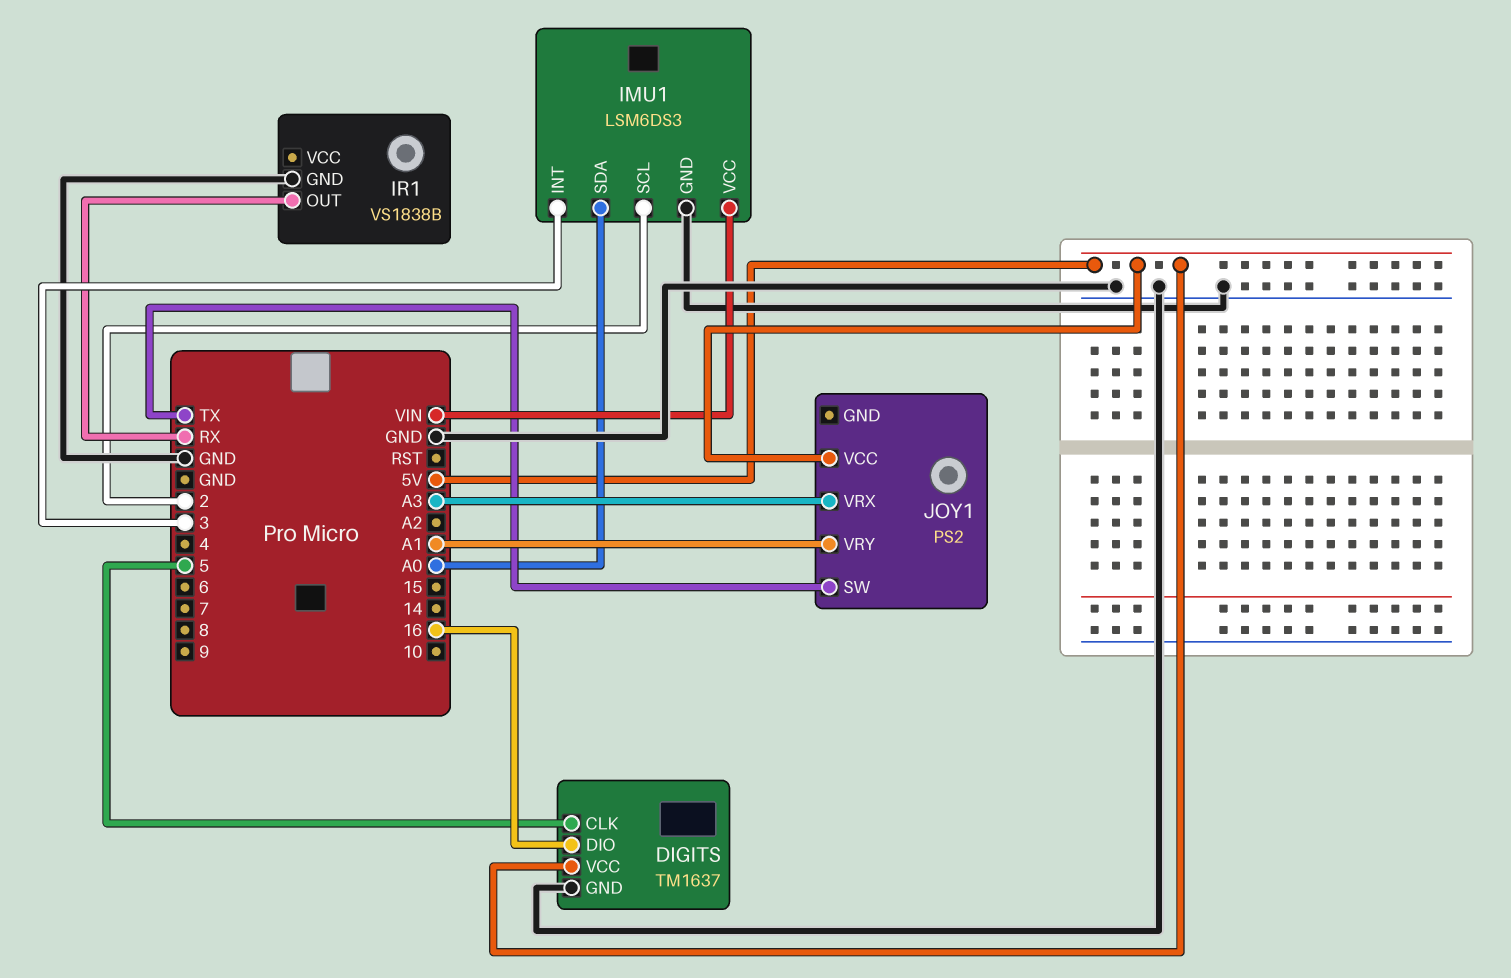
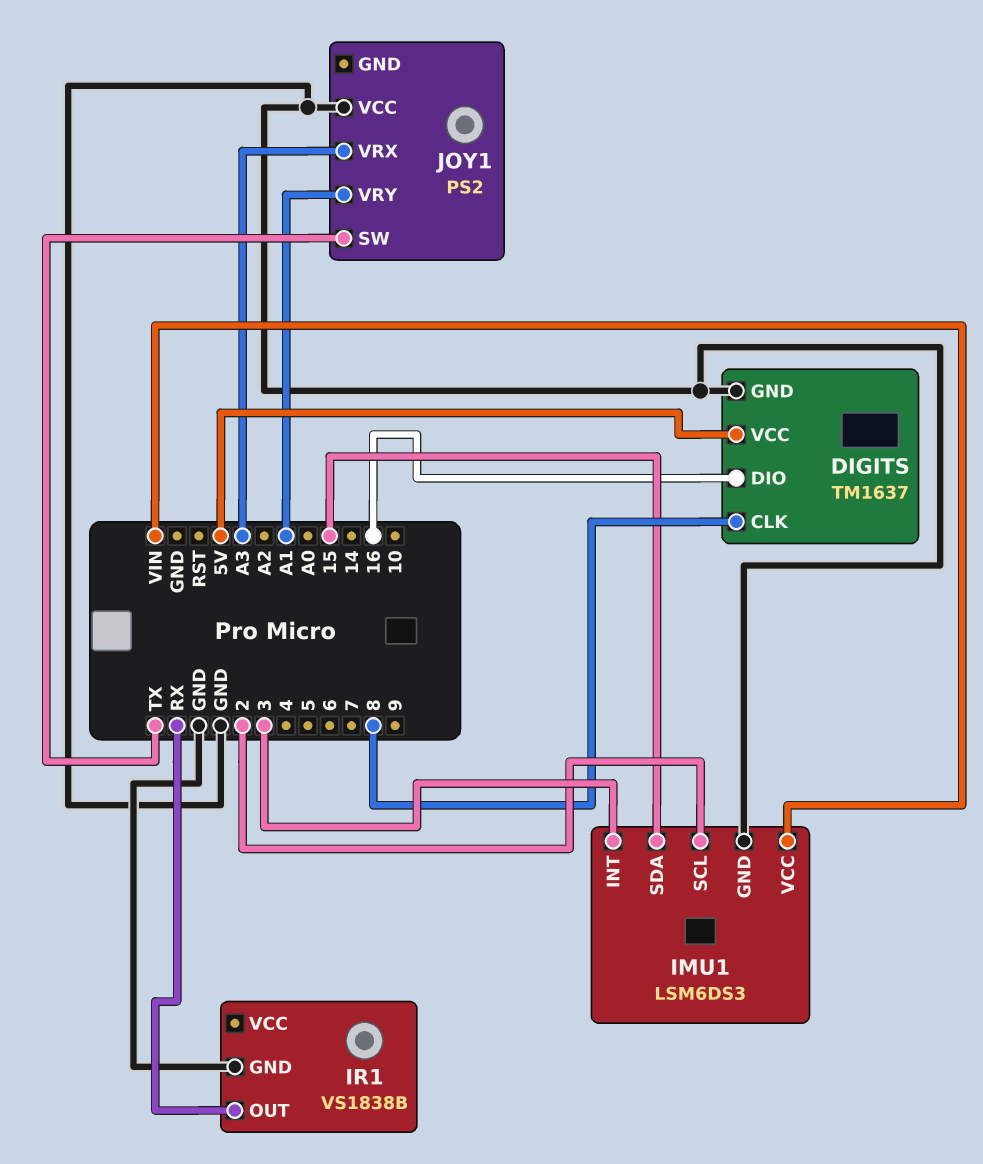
DIGITS pin CLK: 5 -> 8
IMU1 pin SDA: A0 -> 15
JOY1 pin VCC: 5V -> GND

